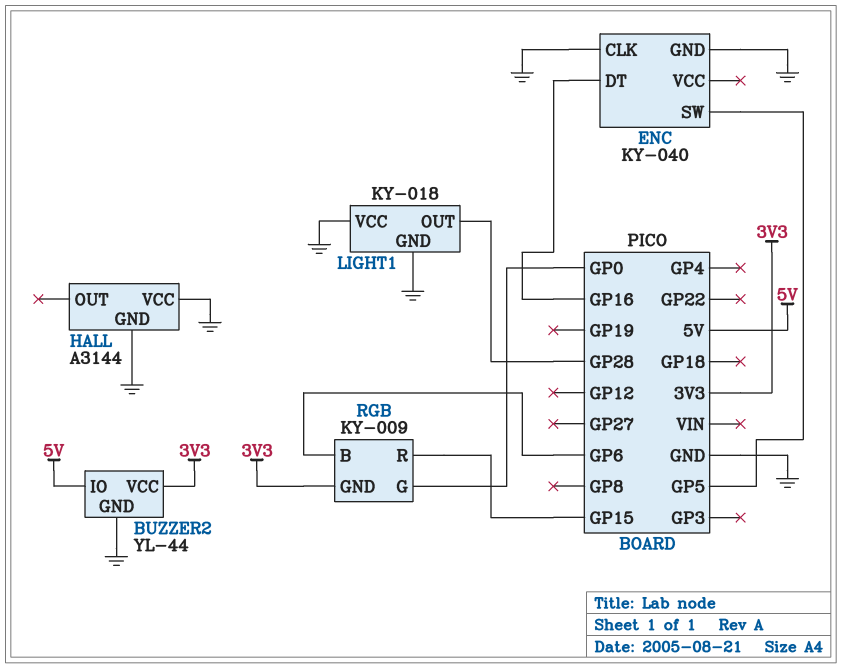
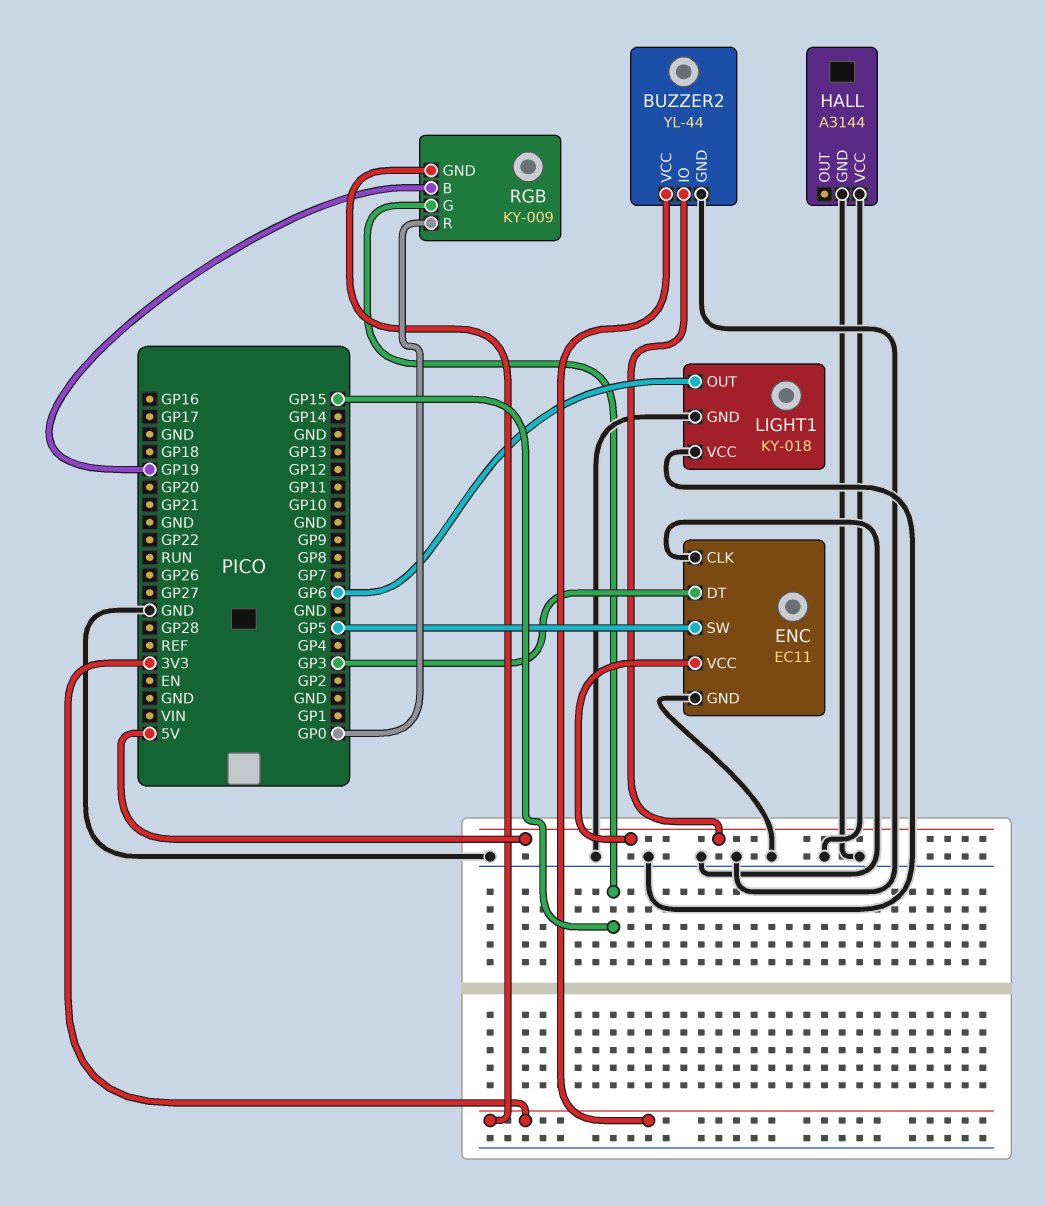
ENC: KY-040 -> EC11
ENC pin DT: GP16 -> GP3
ENC pin VCC: none -> 5V
LIGHT1 pin OUT: GP28 -> GP6
RGB pin B: GP6 -> GP19
RGB pin G: GP0 -> GP15
RGB pin R: GP15 -> GP0

